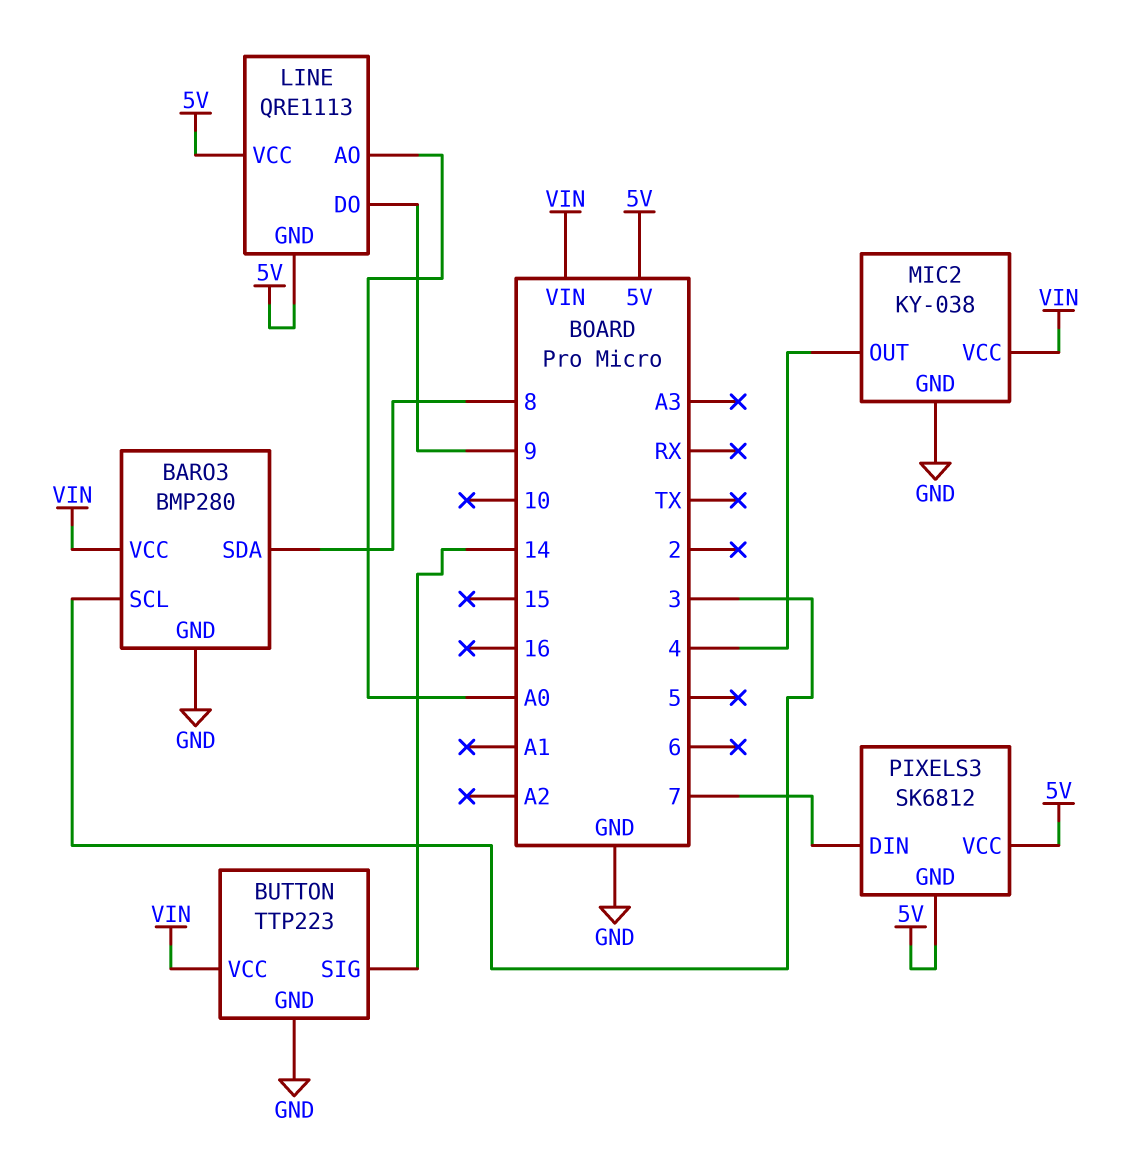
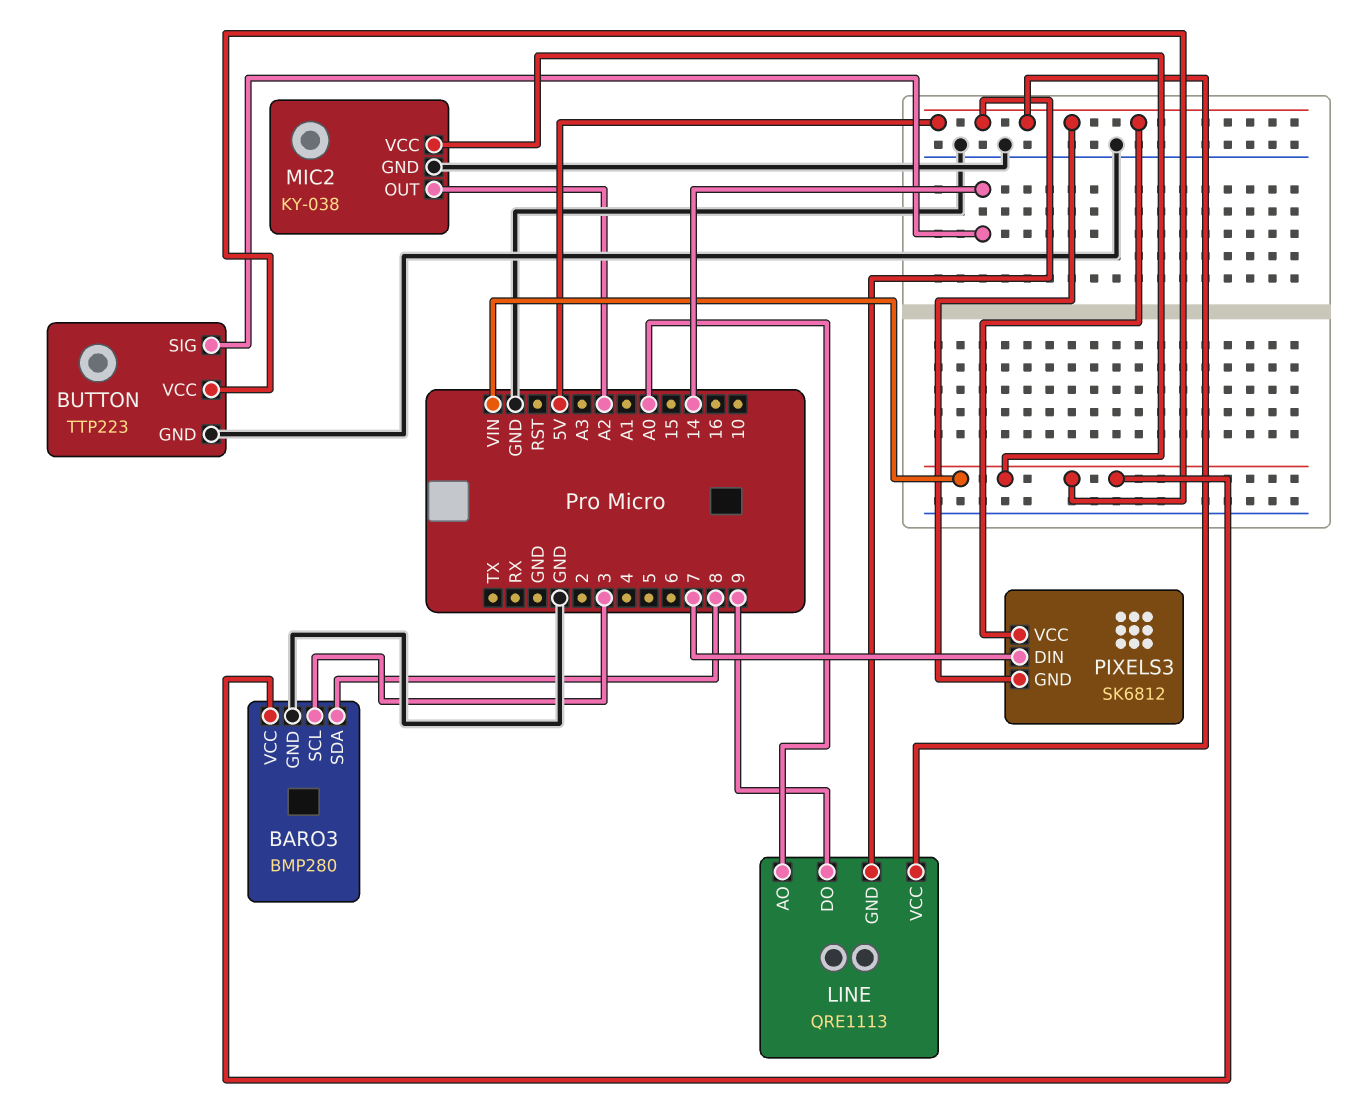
MIC2 pin OUT: 4 -> A2

